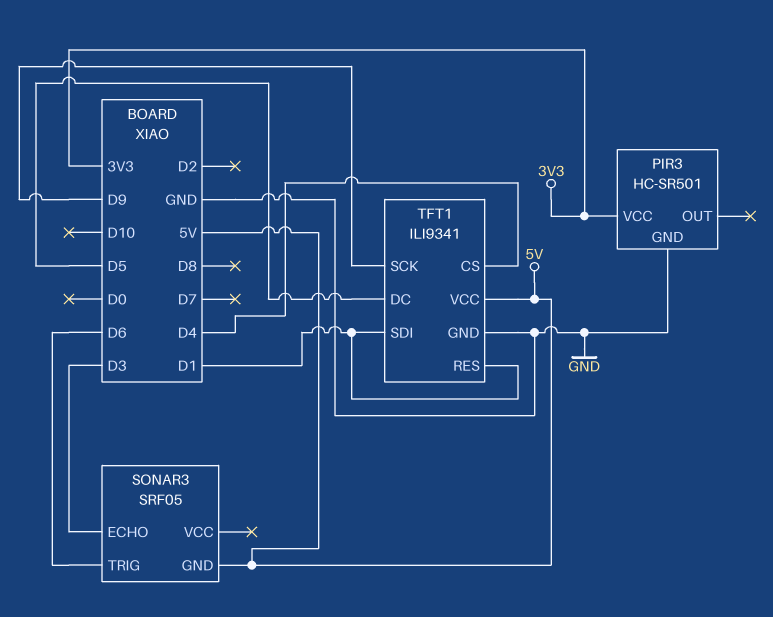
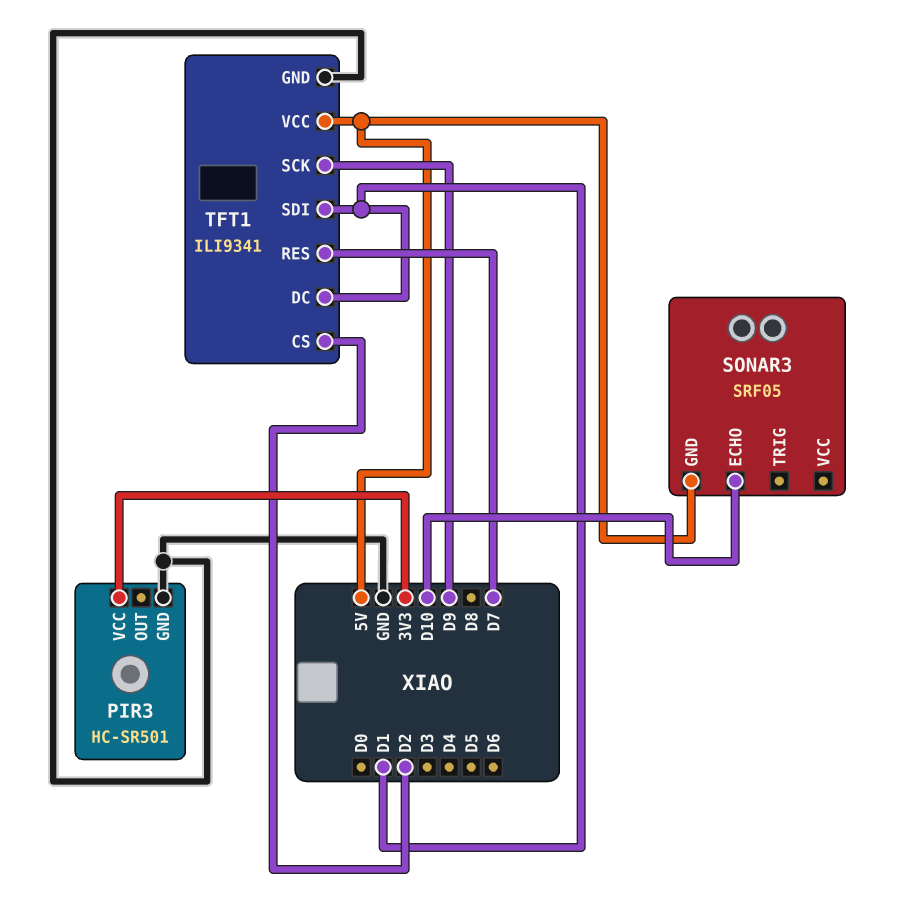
SONAR3 pin ECHO: D3 -> D10
SONAR3 pin TRIG: D6 -> none
TFT1 pin CS: D4 -> D2
TFT1 pin DC: D5 -> D1
TFT1 pin RES: D1 -> D7

